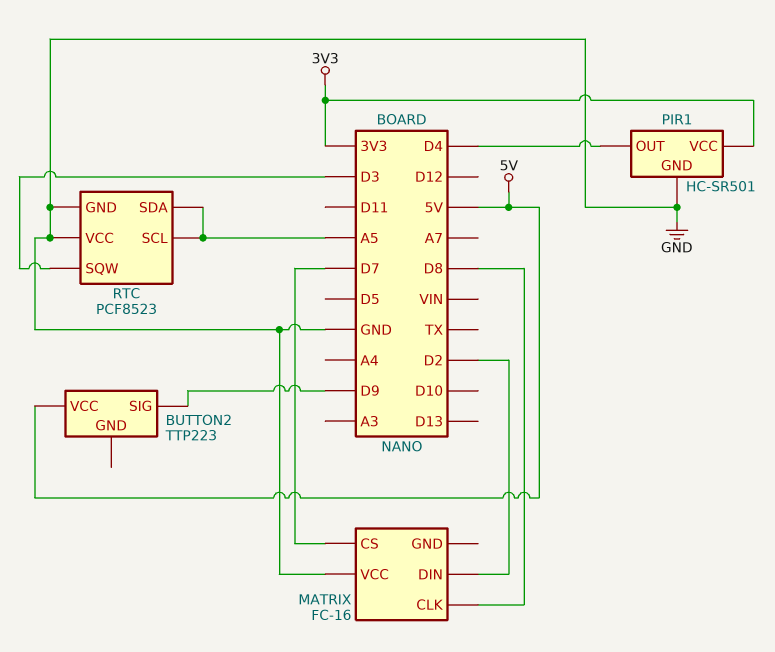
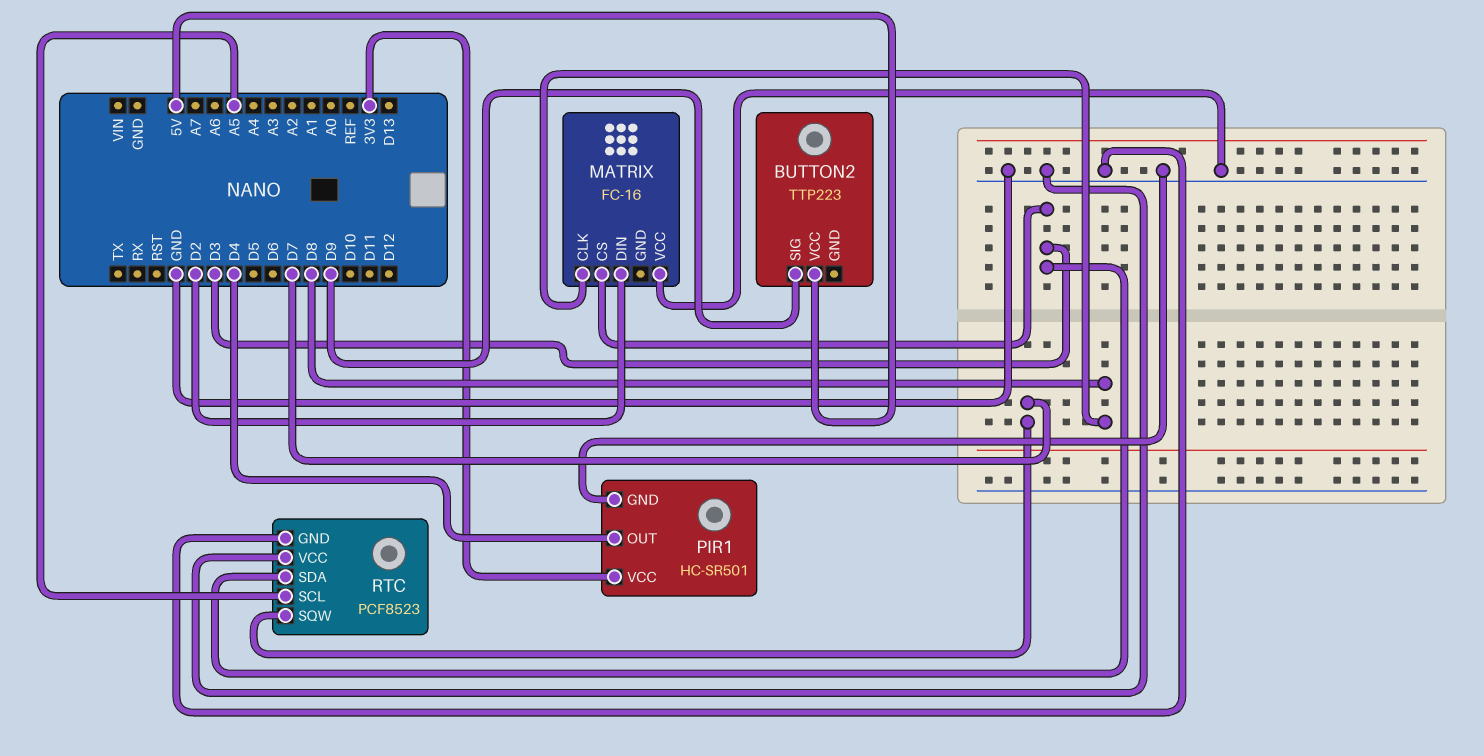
MATRIX pin CS: D7 -> D3
RTC pin SDA: A5 -> D3
RTC pin SQW: D3 -> D7

